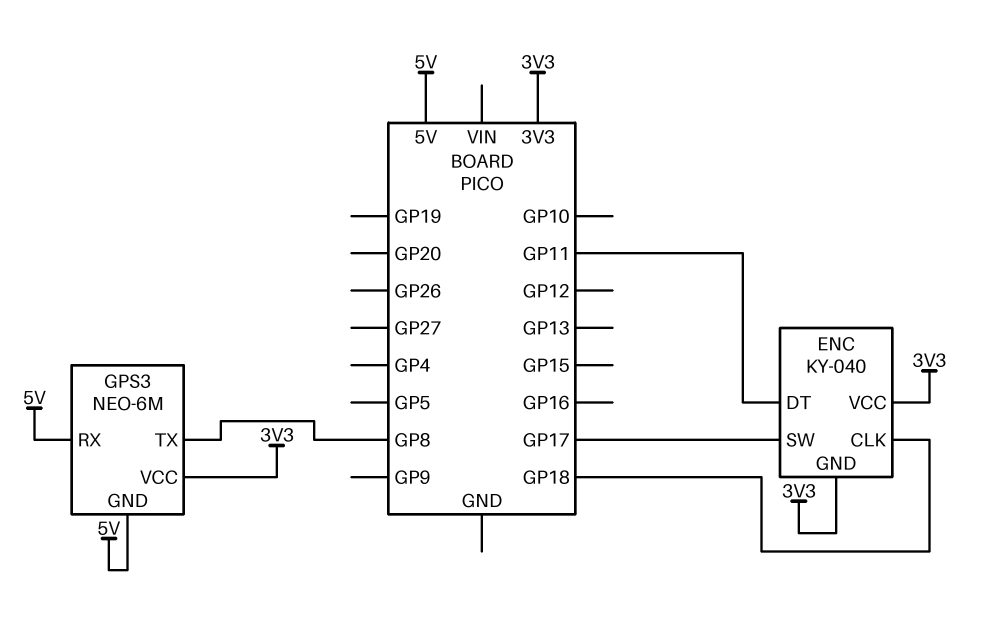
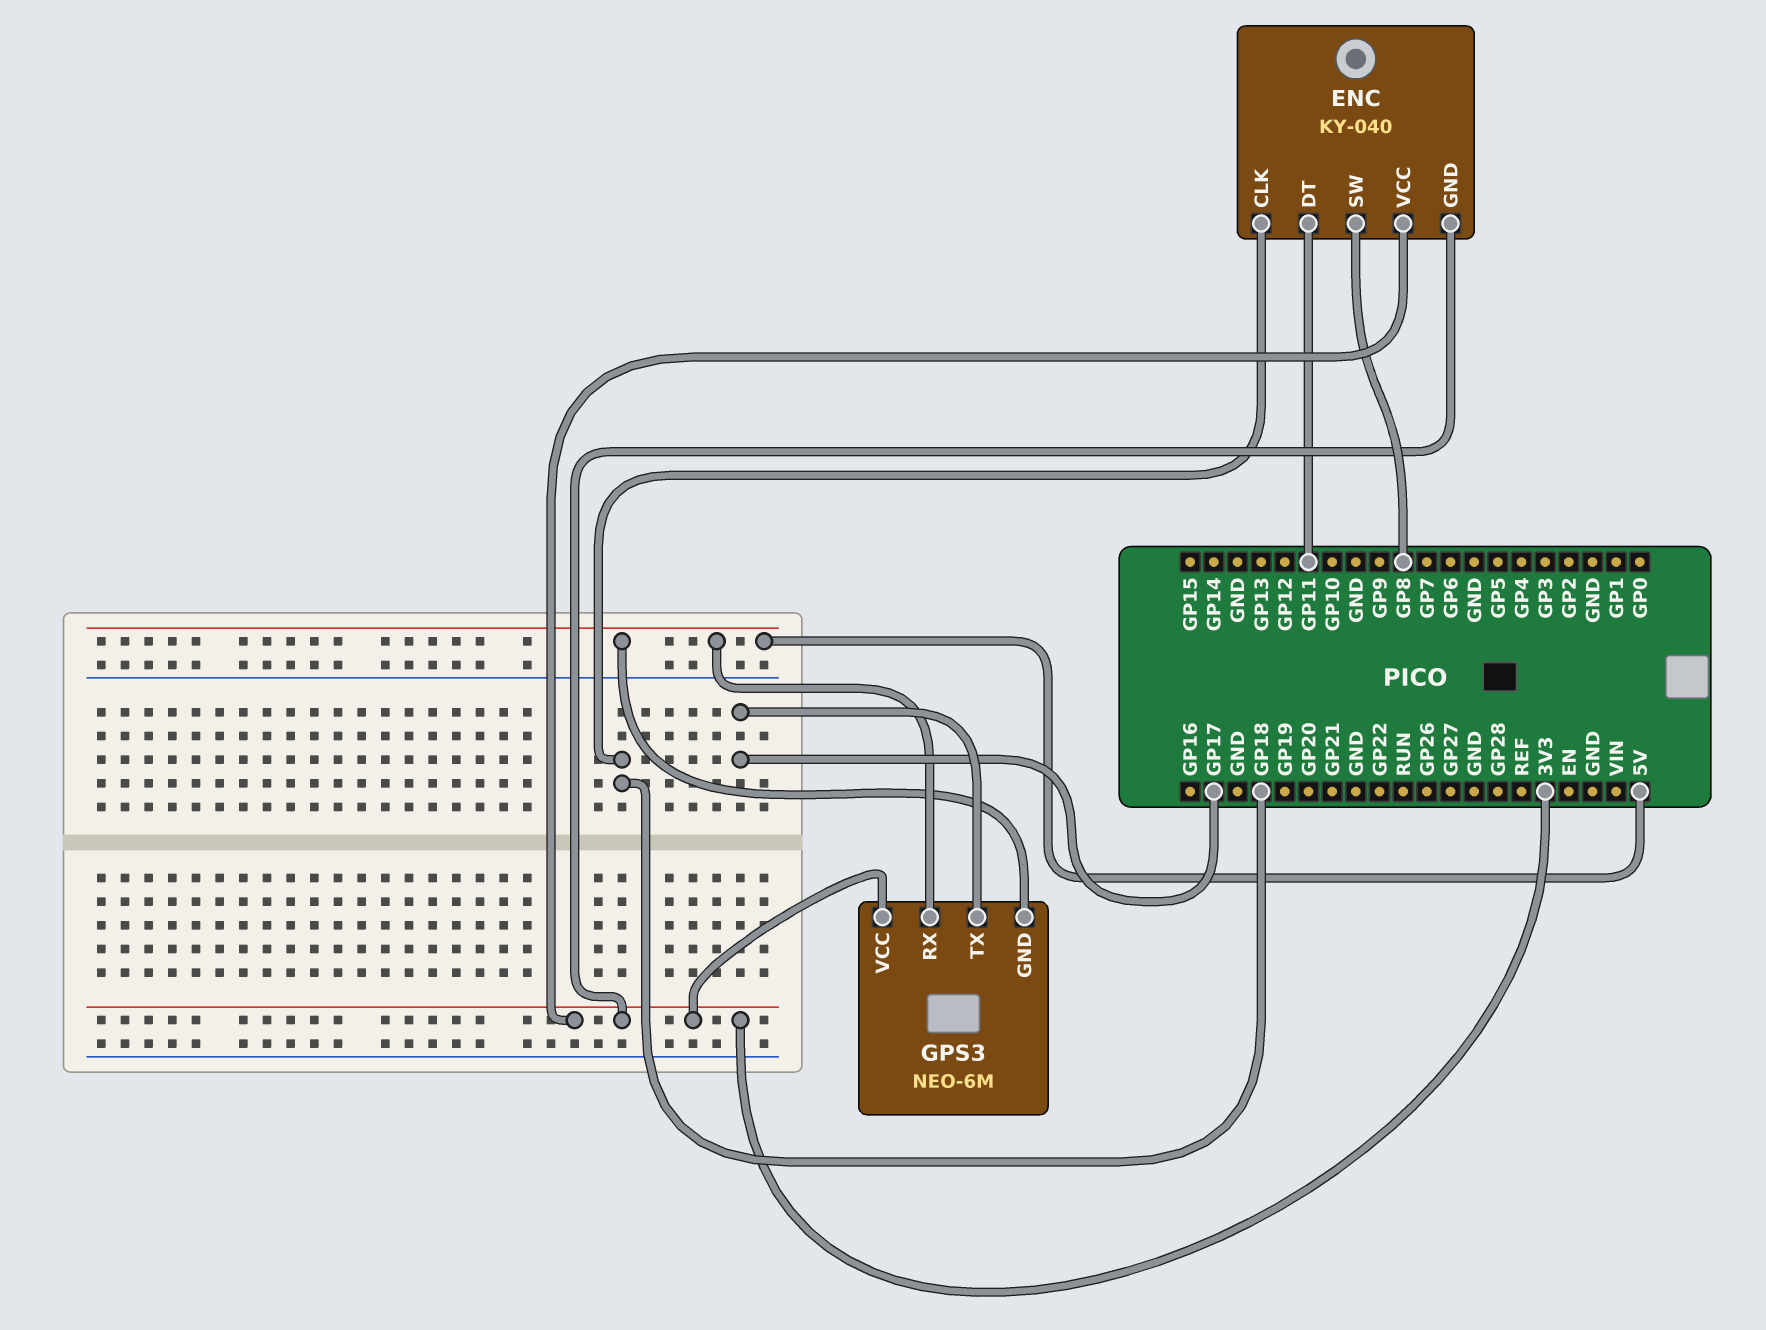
ENC pin SW: GP17 -> GP8
GPS3 pin TX: GP8 -> GP17

